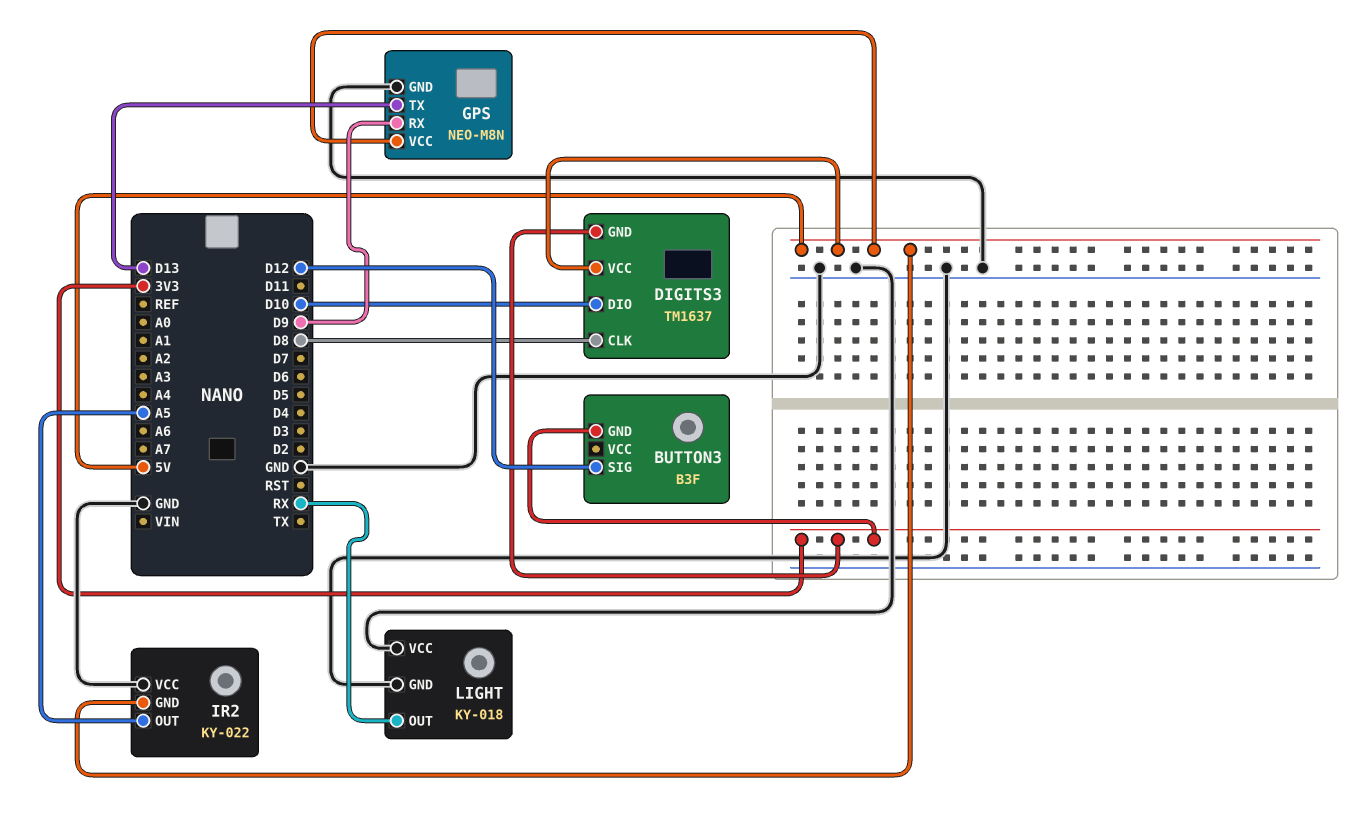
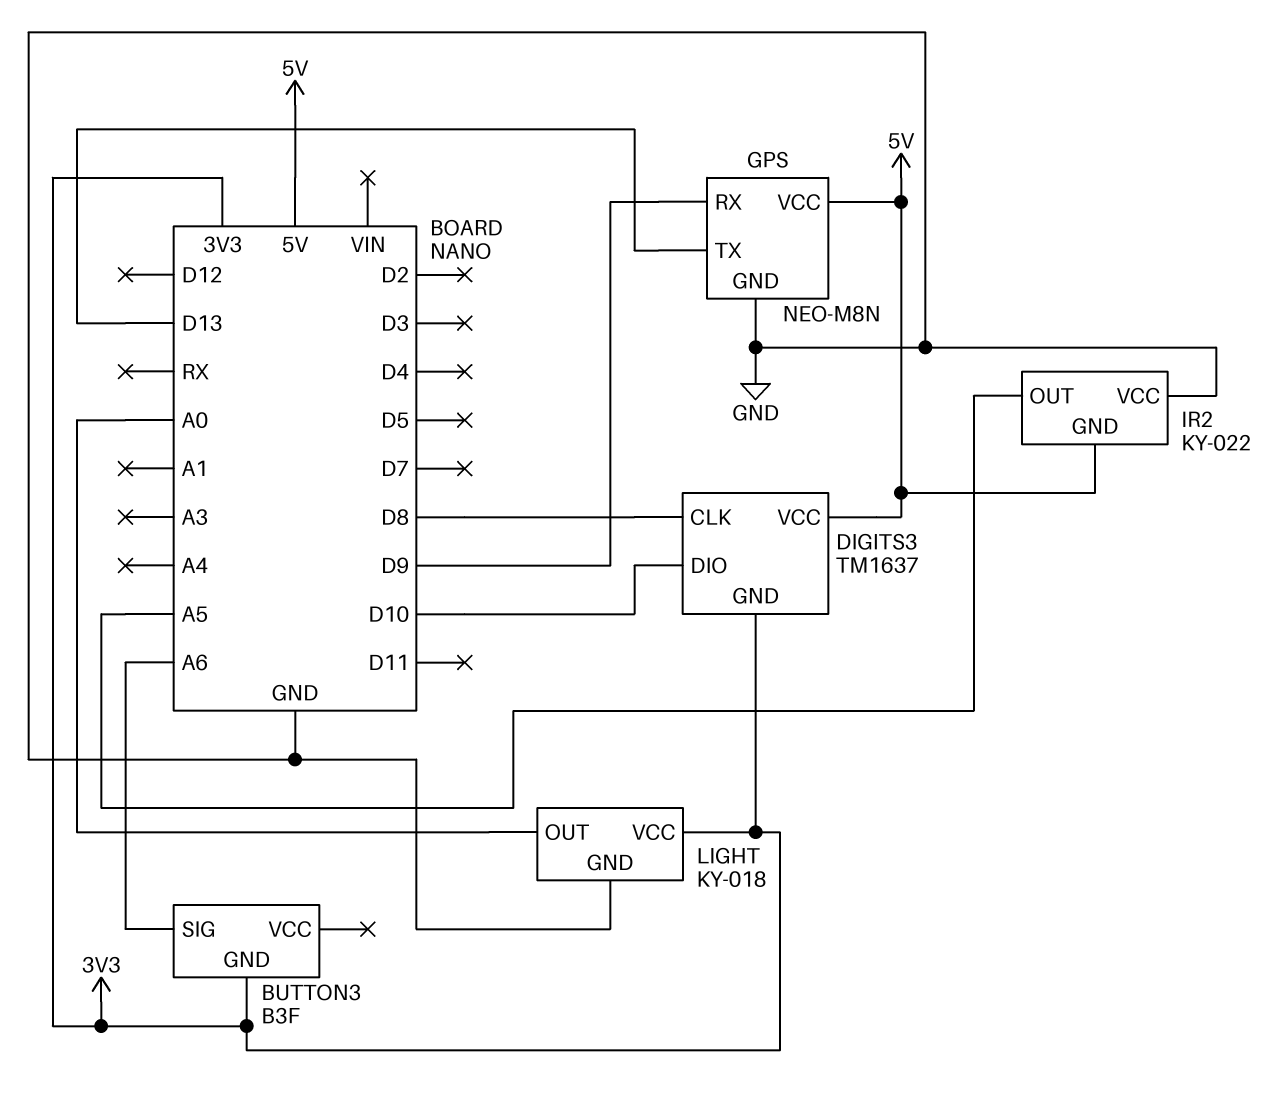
BUTTON3 pin SIG: D12 -> A6
LIGHT pin OUT: RX -> A0
LIGHT pin VCC: GND -> 3V3

